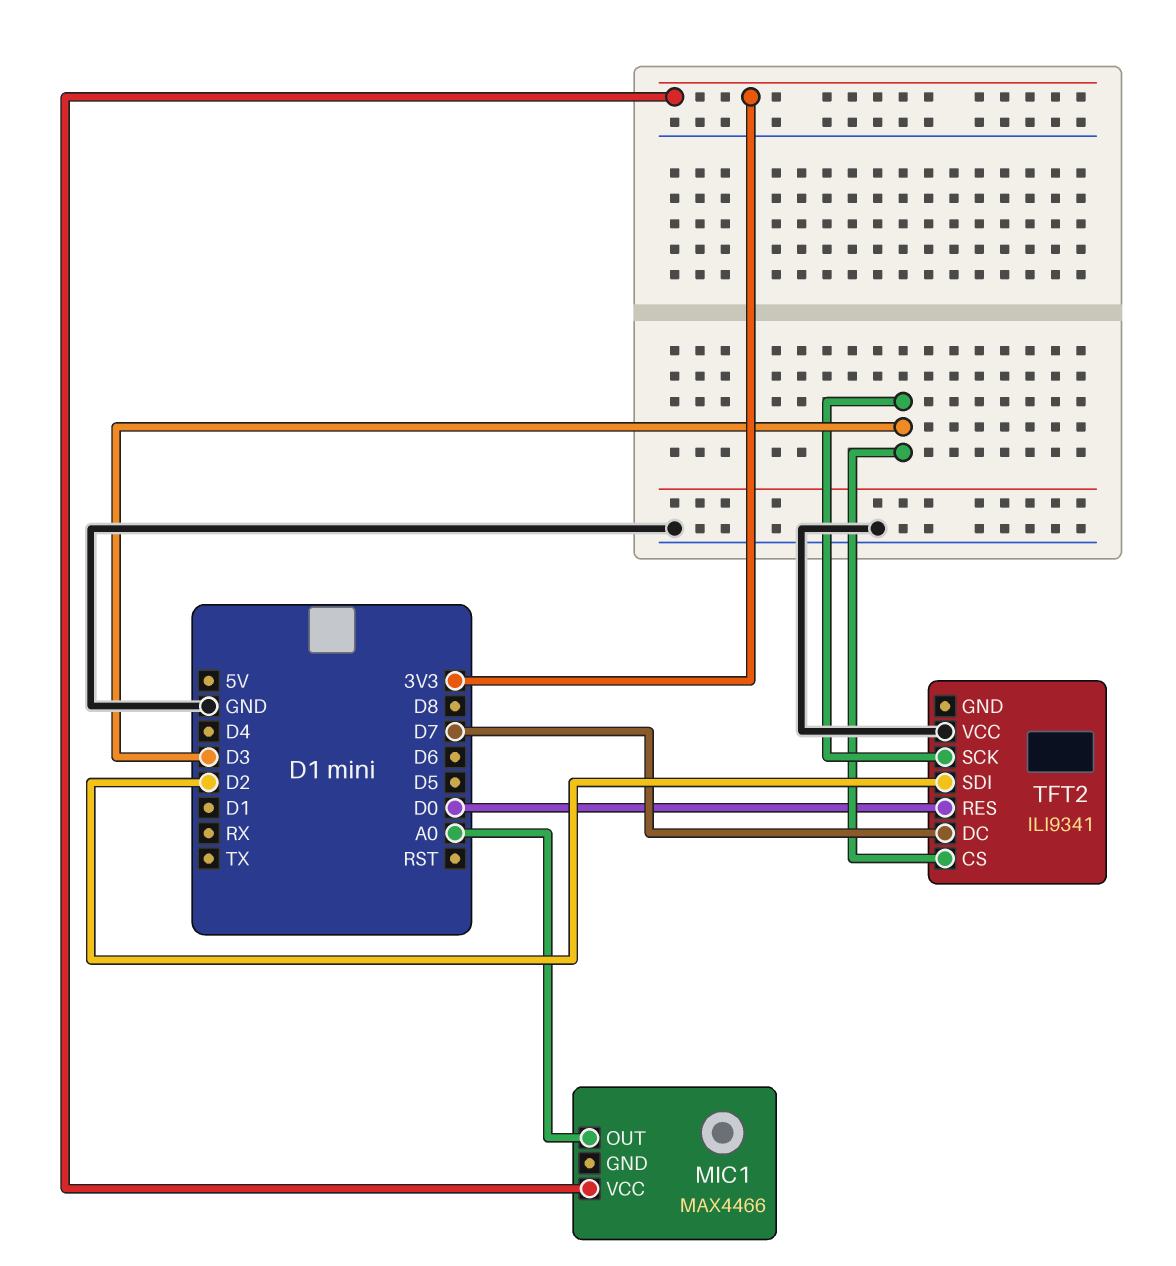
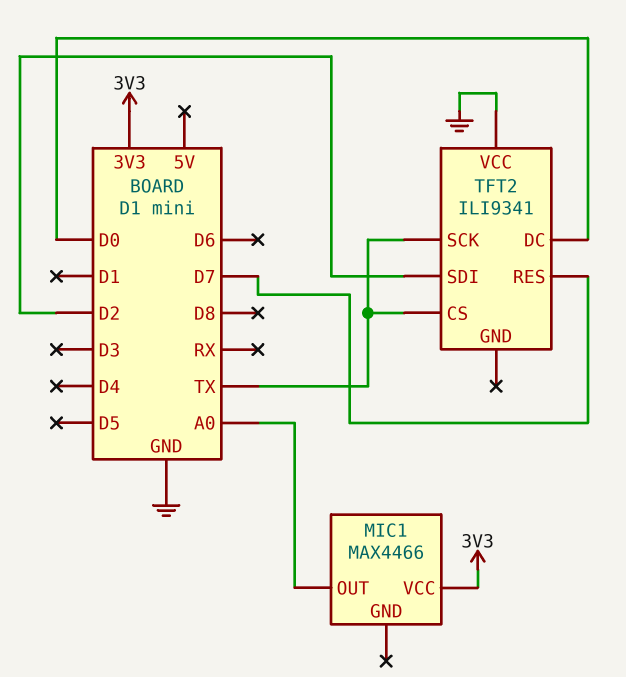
TFT2 pin CS: D3 -> TX
TFT2 pin DC: D7 -> D0
TFT2 pin RES: D0 -> D7
TFT2 pin SCK: D3 -> TX

